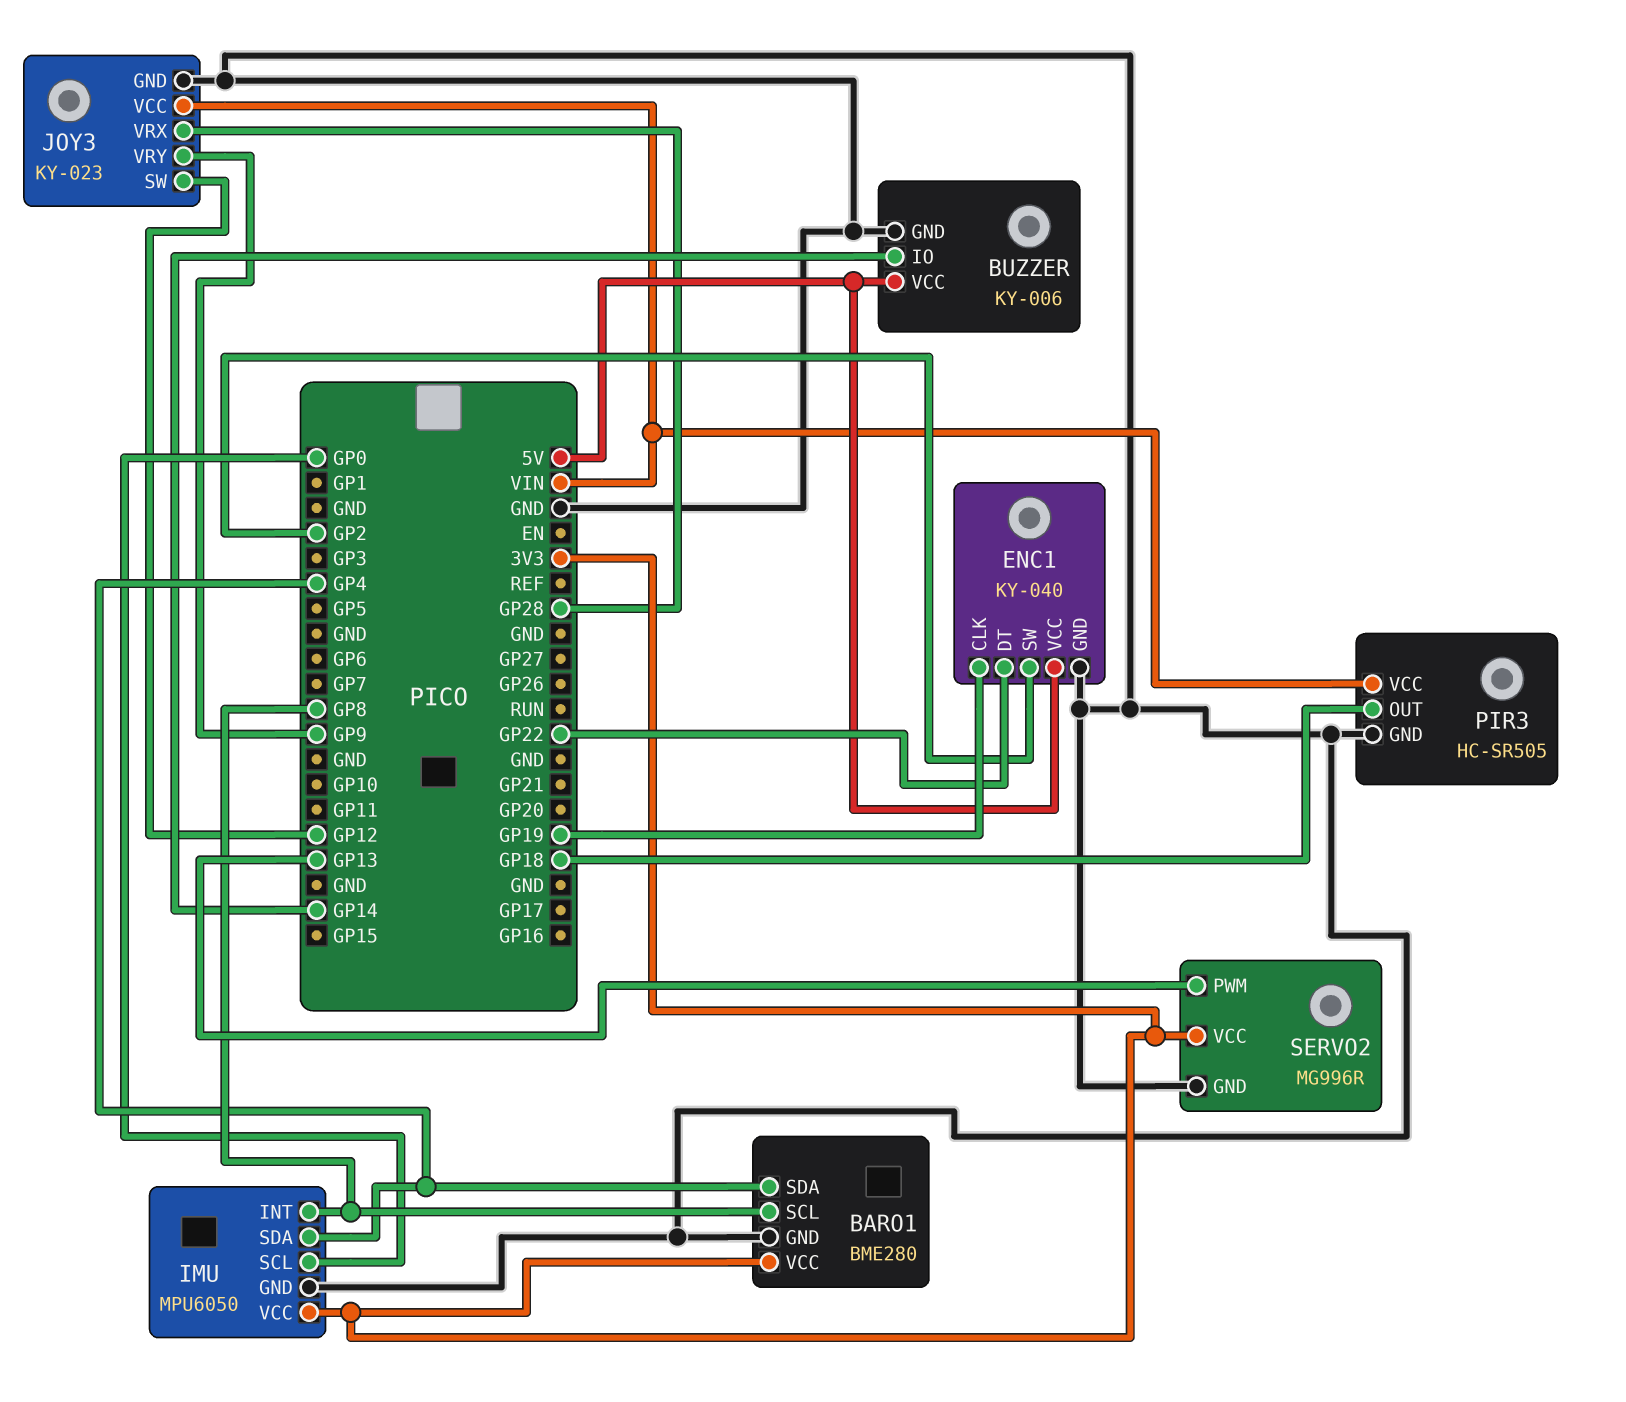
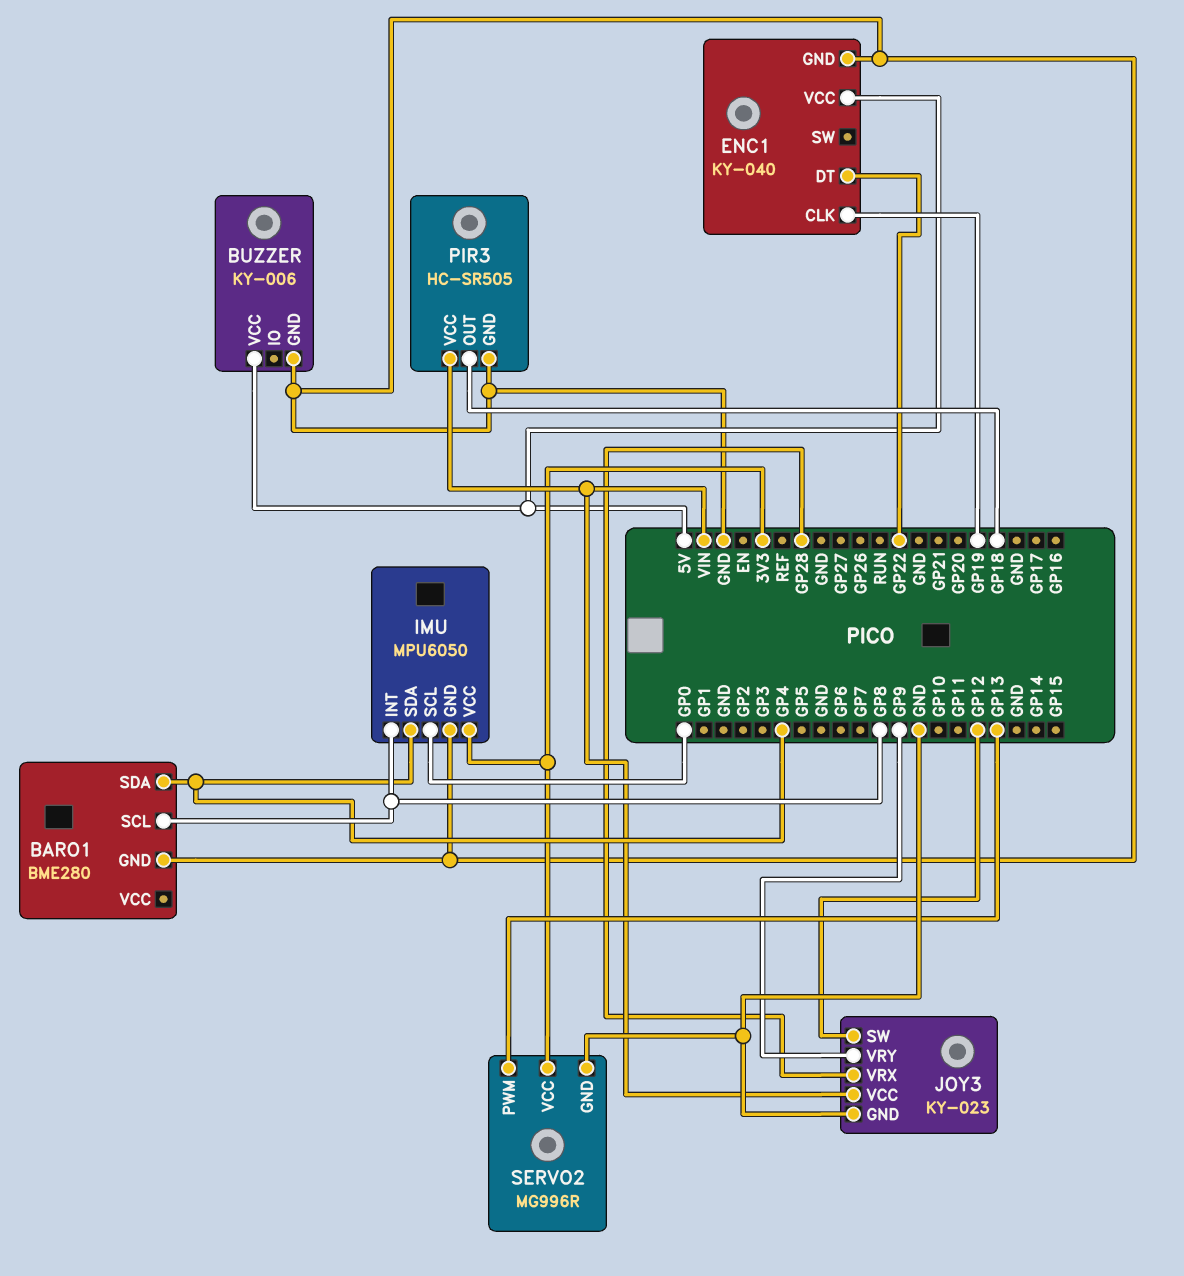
BARO1 pin VCC: 3V3 -> none
BUZZER pin IO: GP14 -> none
ENC1 pin SW: GP2 -> none

